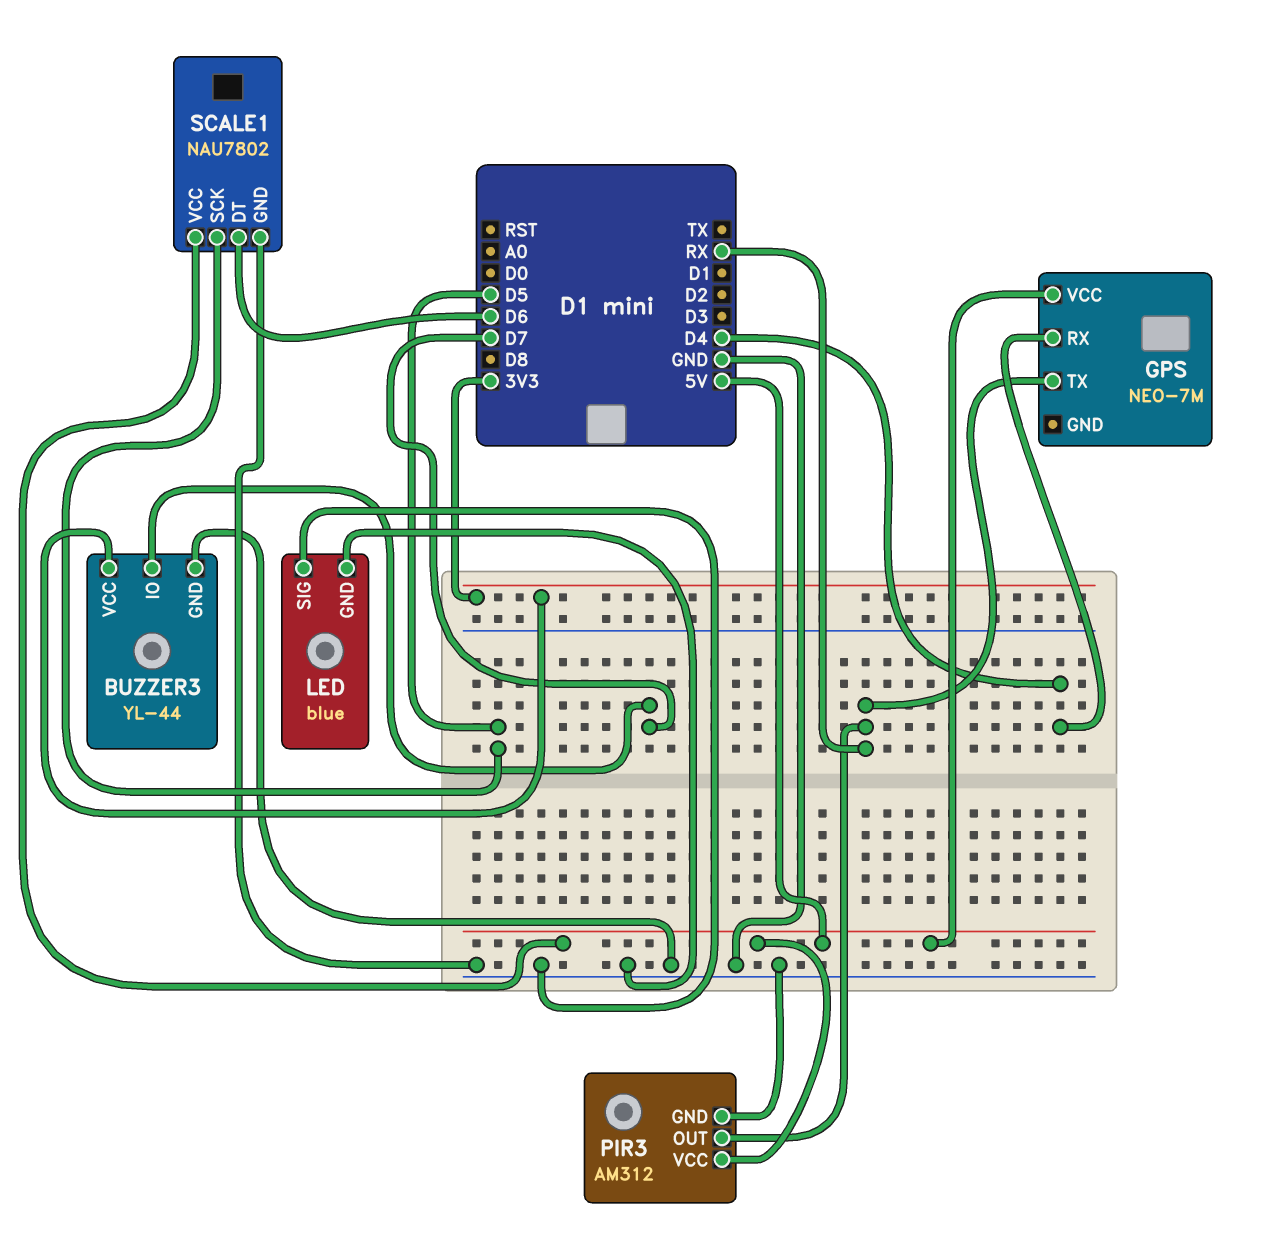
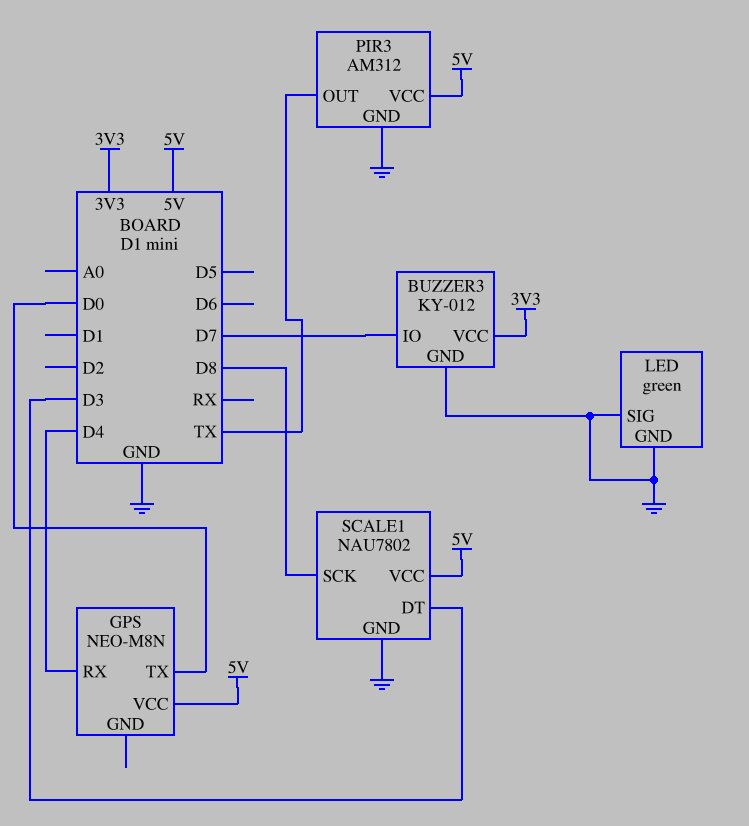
BUZZER3: YL-44 -> KY-012
GPS: NEO-7M -> NEO-M8N
GPS pin TX: RX -> D0
LED: blue -> green
PIR3 pin OUT: RX -> TX
SCALE1 pin DT: D6 -> D3
SCALE1 pin SCK: D5 -> D8

